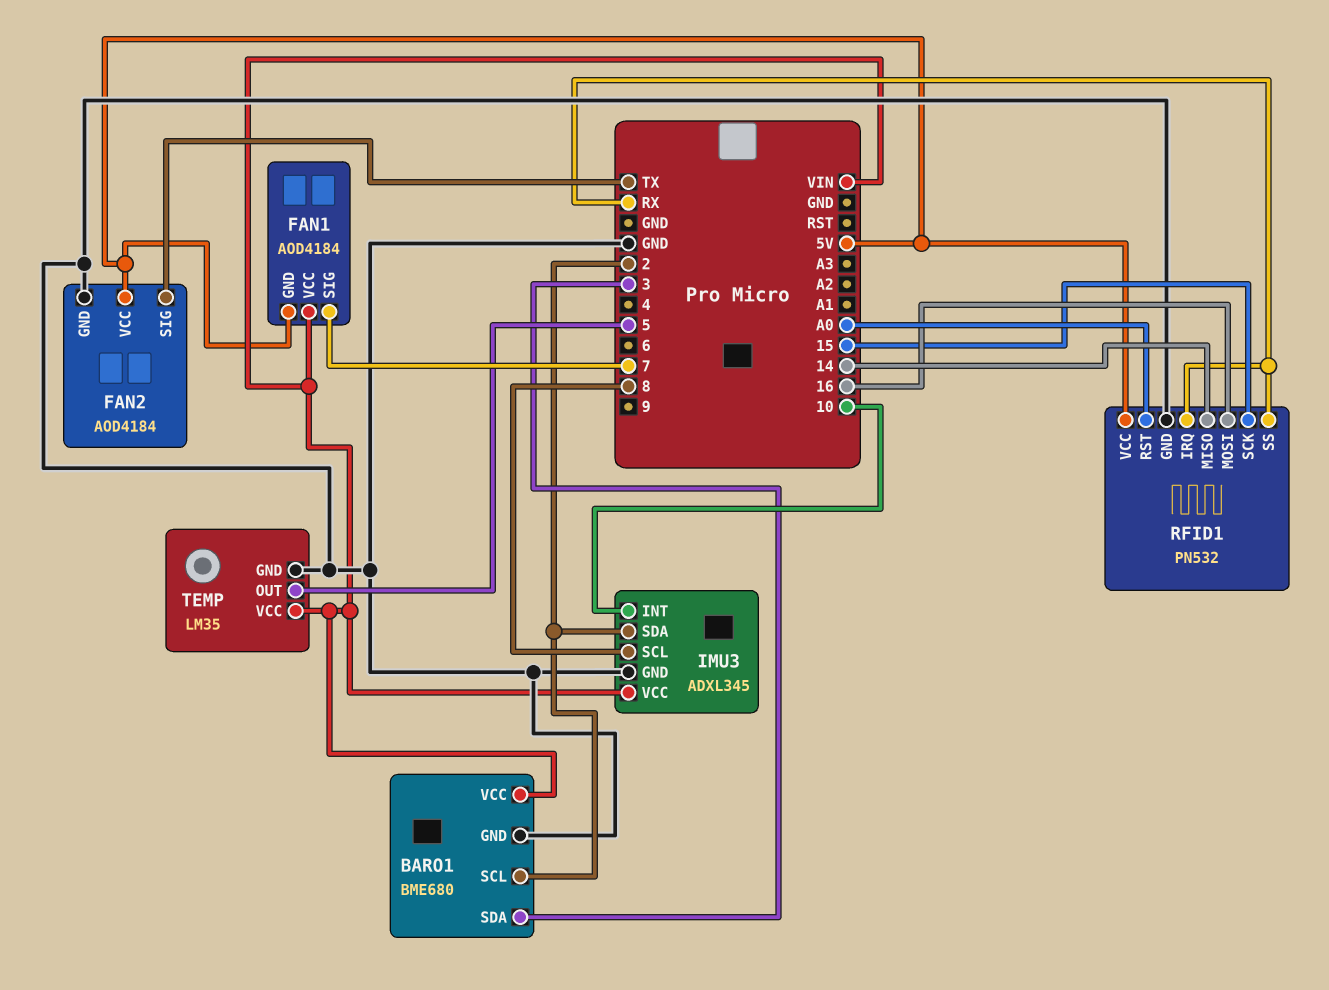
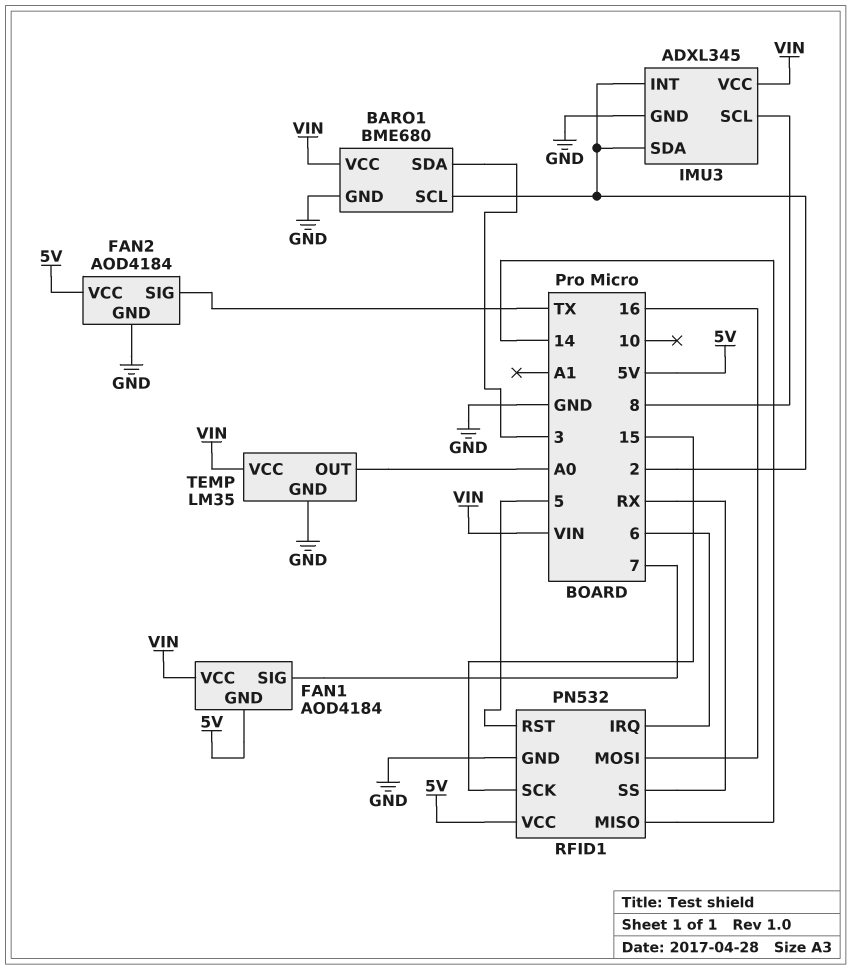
IMU3 pin INT: 10 -> 2
RFID1 pin IRQ: RX -> 6
RFID1 pin RST: A0 -> 5
TEMP pin OUT: 5 -> A0

